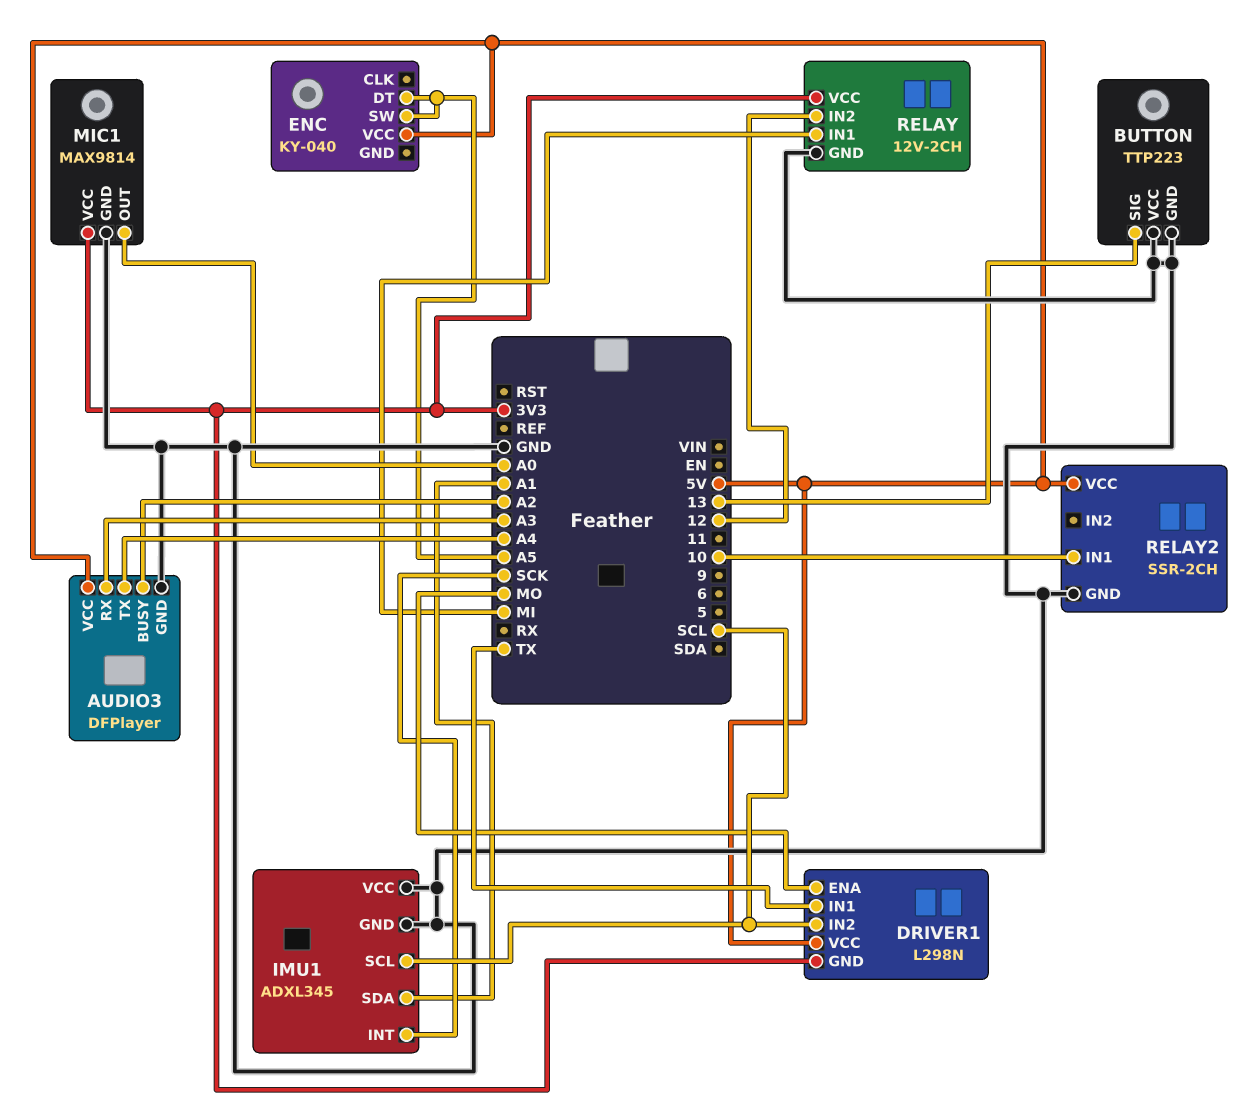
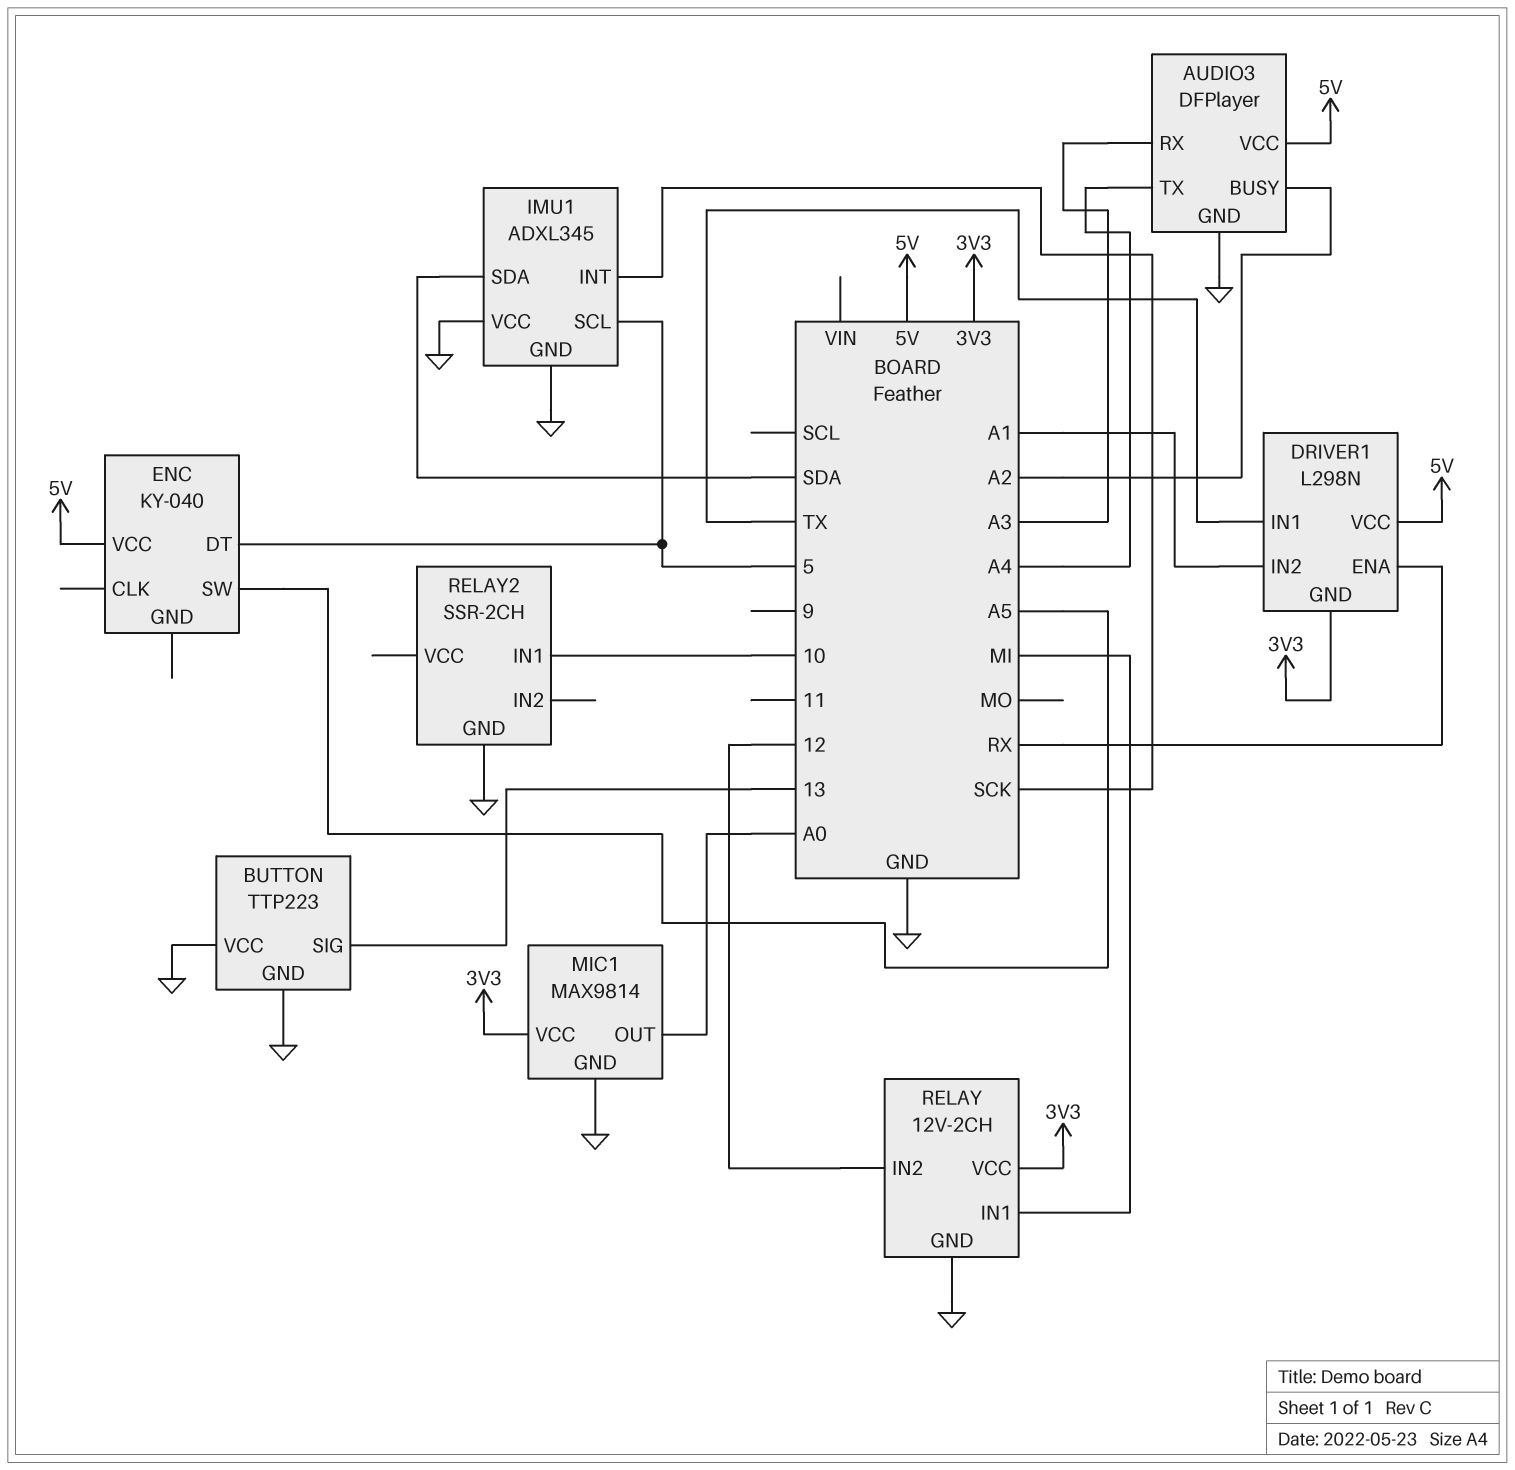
DRIVER1 pin ENA: MO -> RX
DRIVER1 pin IN2: SCL -> A1
ENC pin DT: A5 -> 5
IMU1 pin SCL: SCL -> 5
IMU1 pin SDA: A1 -> SDA
RELAY2 pin VCC: 5V -> none

